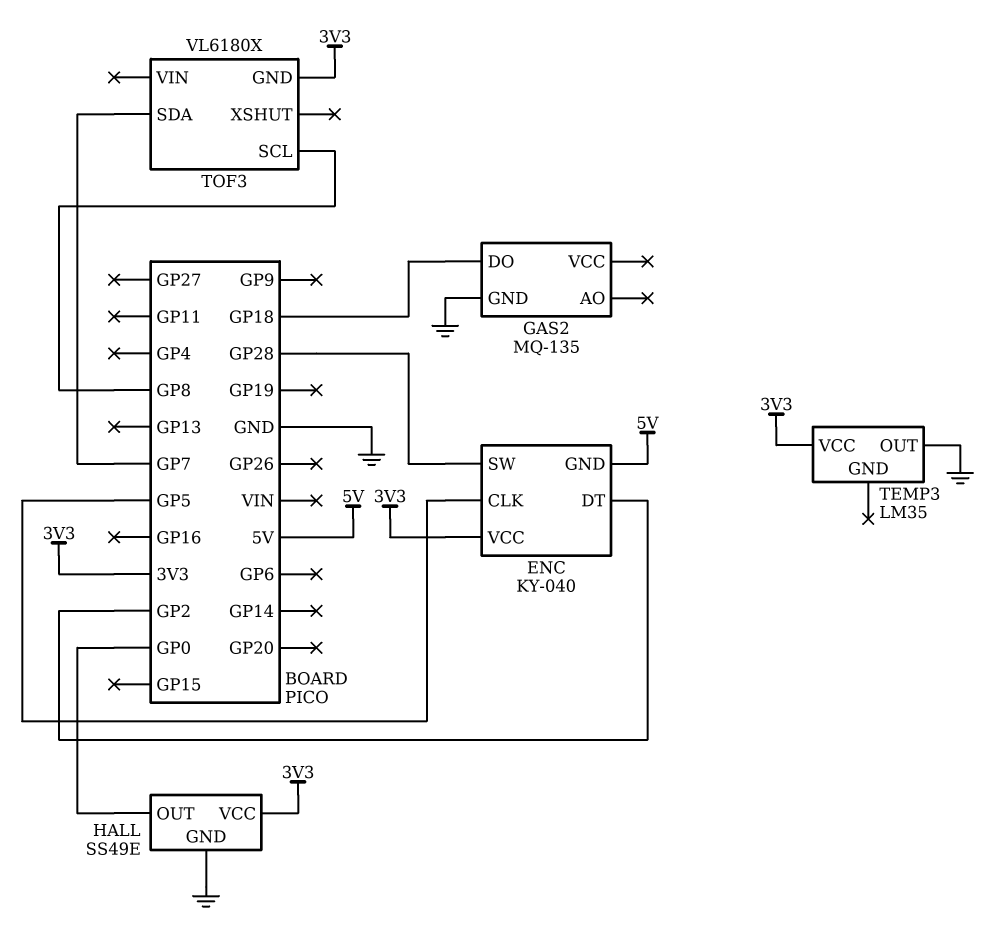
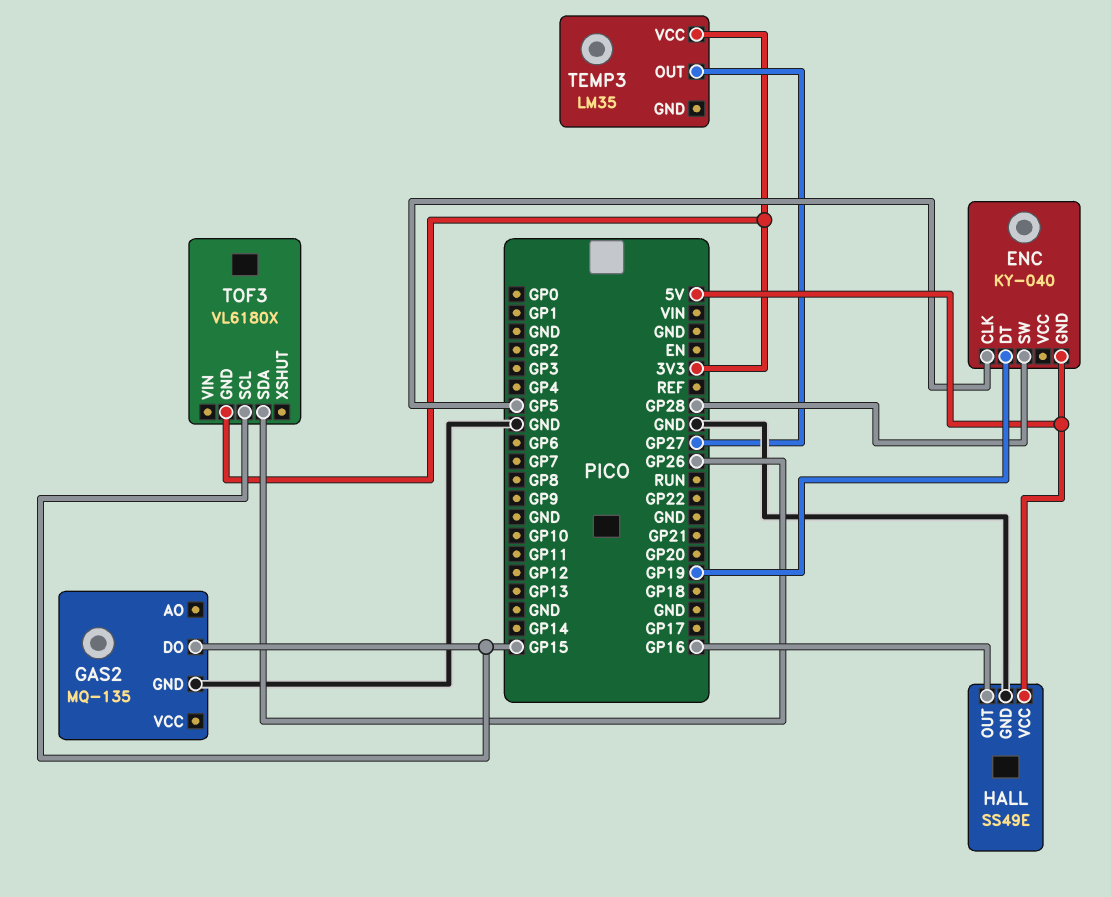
ENC pin DT: GP2 -> GP19
ENC pin VCC: 3V3 -> none
GAS2 pin DO: GP18 -> GP15
HALL pin OUT: GP0 -> GP16
HALL pin VCC: 3V3 -> 5V
TEMP3 pin OUT: GND -> GP27
TOF3 pin SCL: GP8 -> GP15
TOF3 pin SDA: GP7 -> GP26

